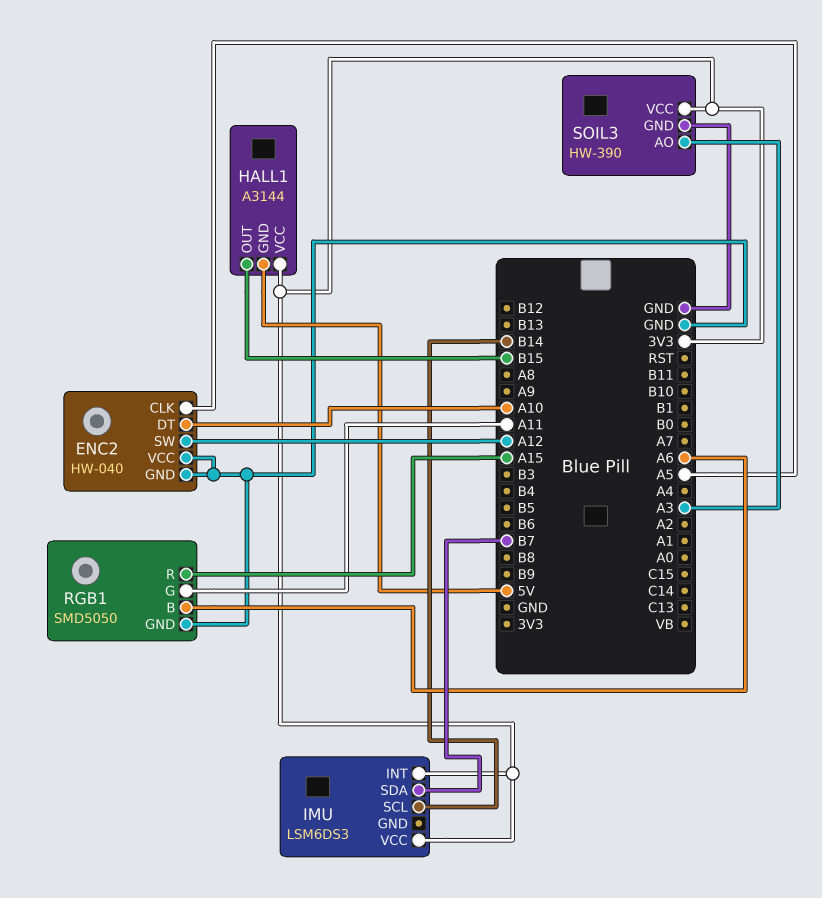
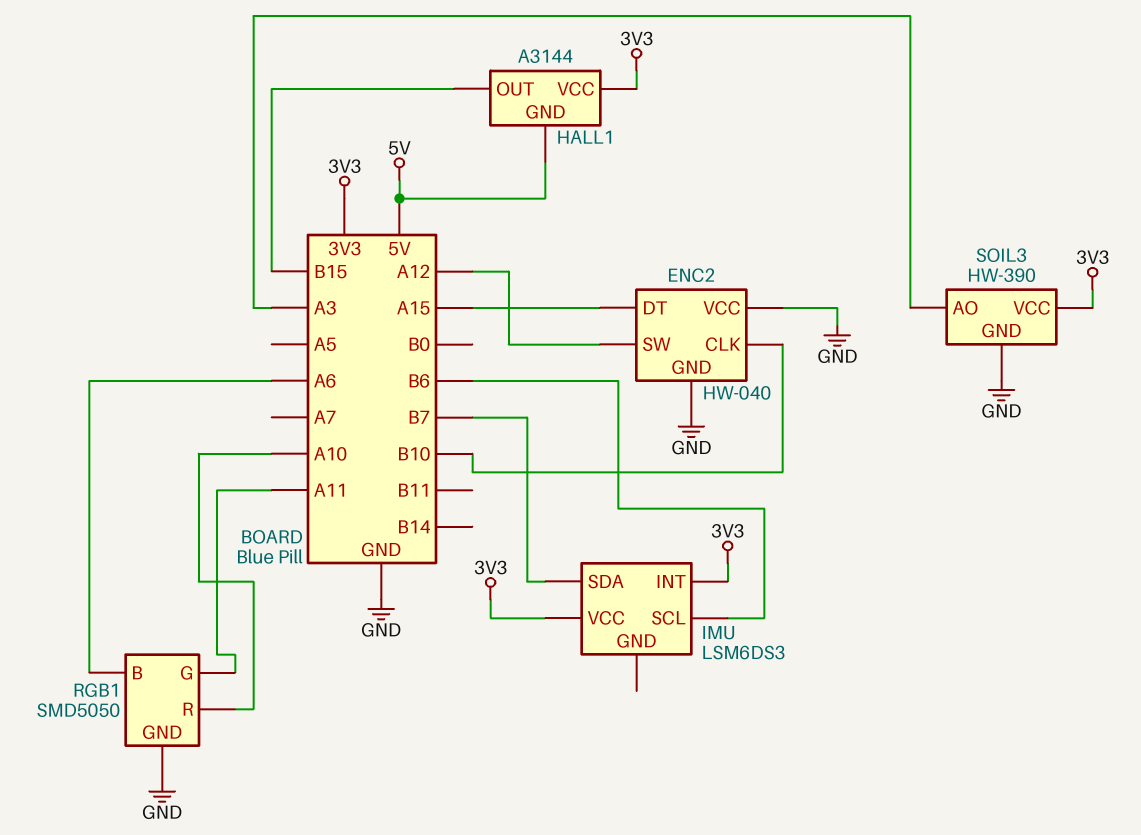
ENC2 pin CLK: A5 -> B10
ENC2 pin DT: A10 -> A15
IMU pin SCL: B14 -> B6
RGB1 pin R: A15 -> A10

